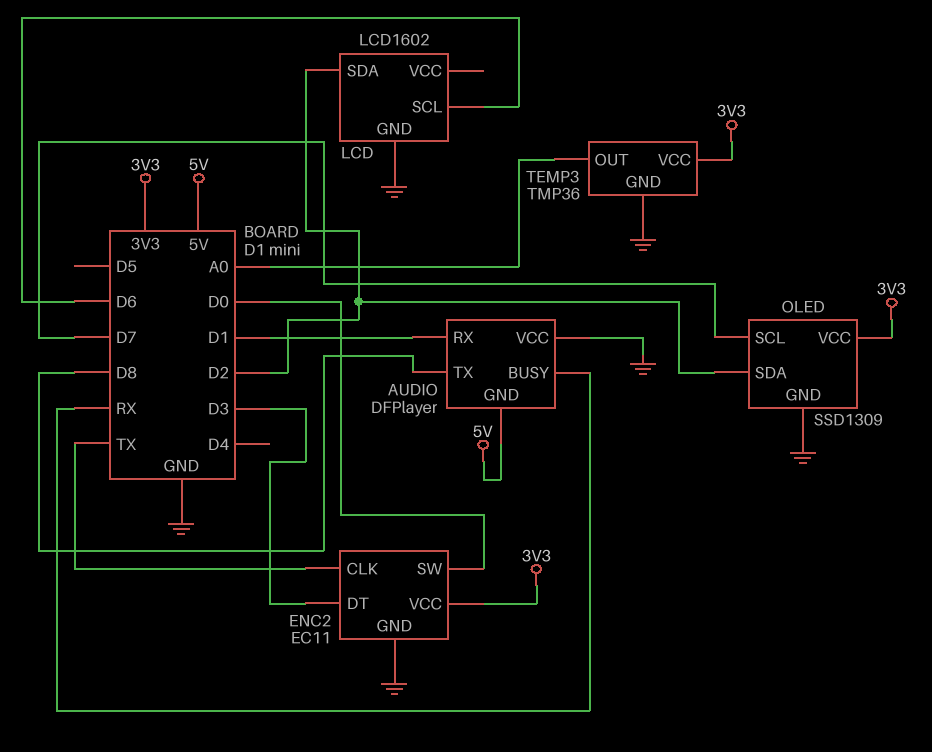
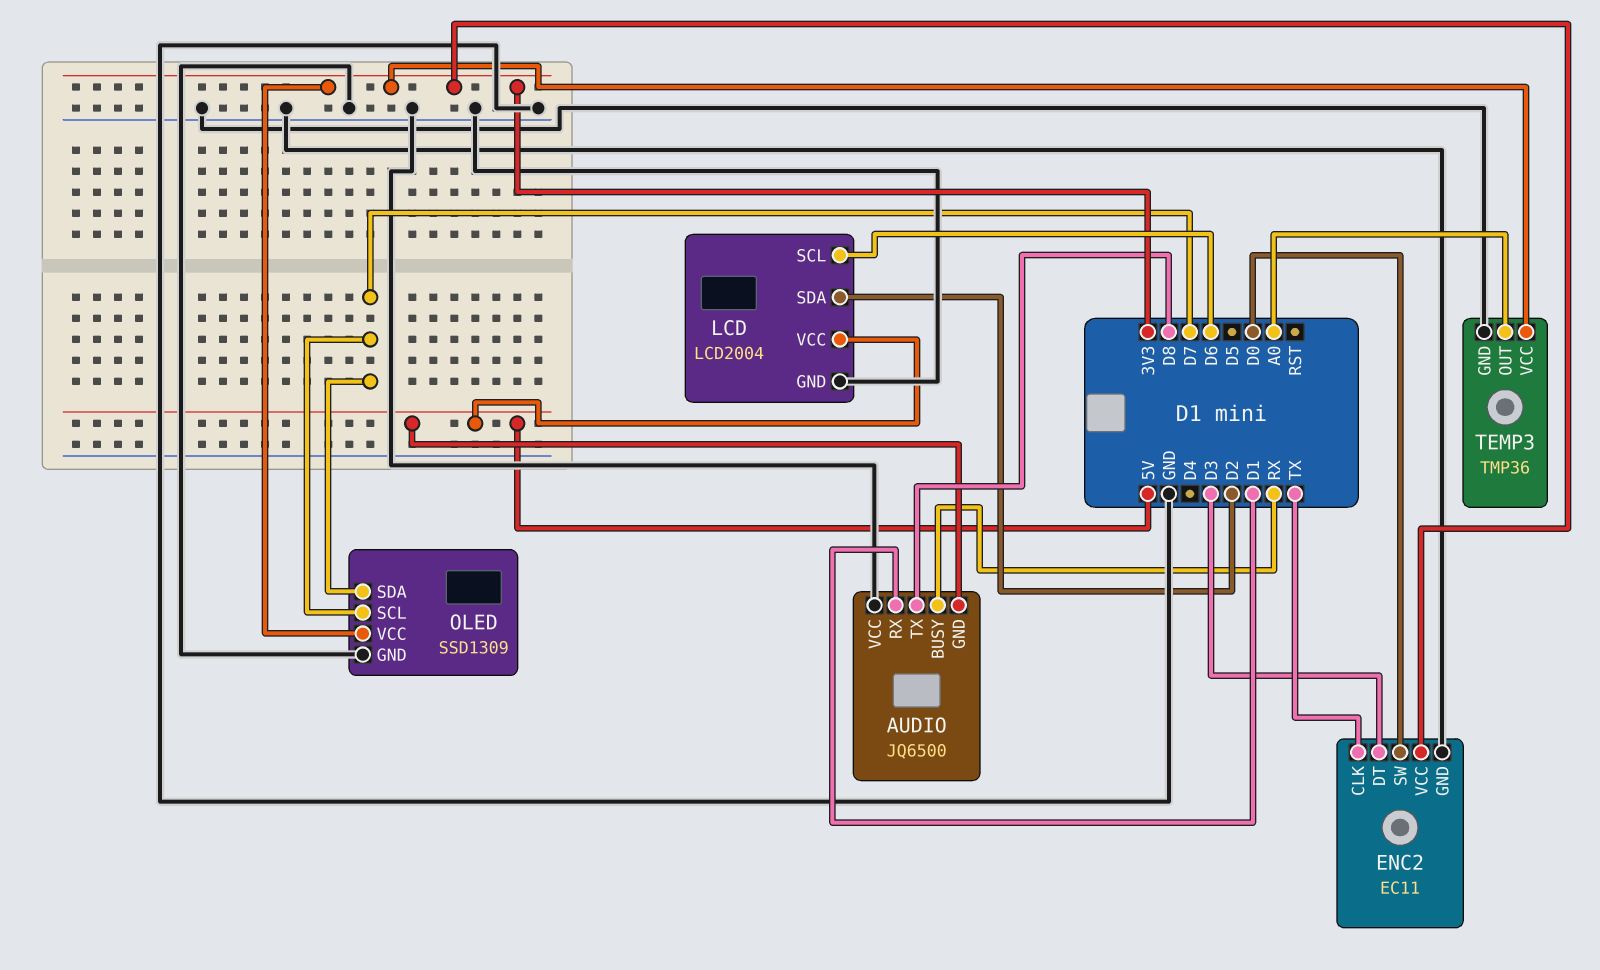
AUDIO: DFPlayer -> JQ6500
LCD: LCD1602 -> LCD2004
LCD pin VCC: none -> 5V
OLED pin SDA: D2 -> D7

